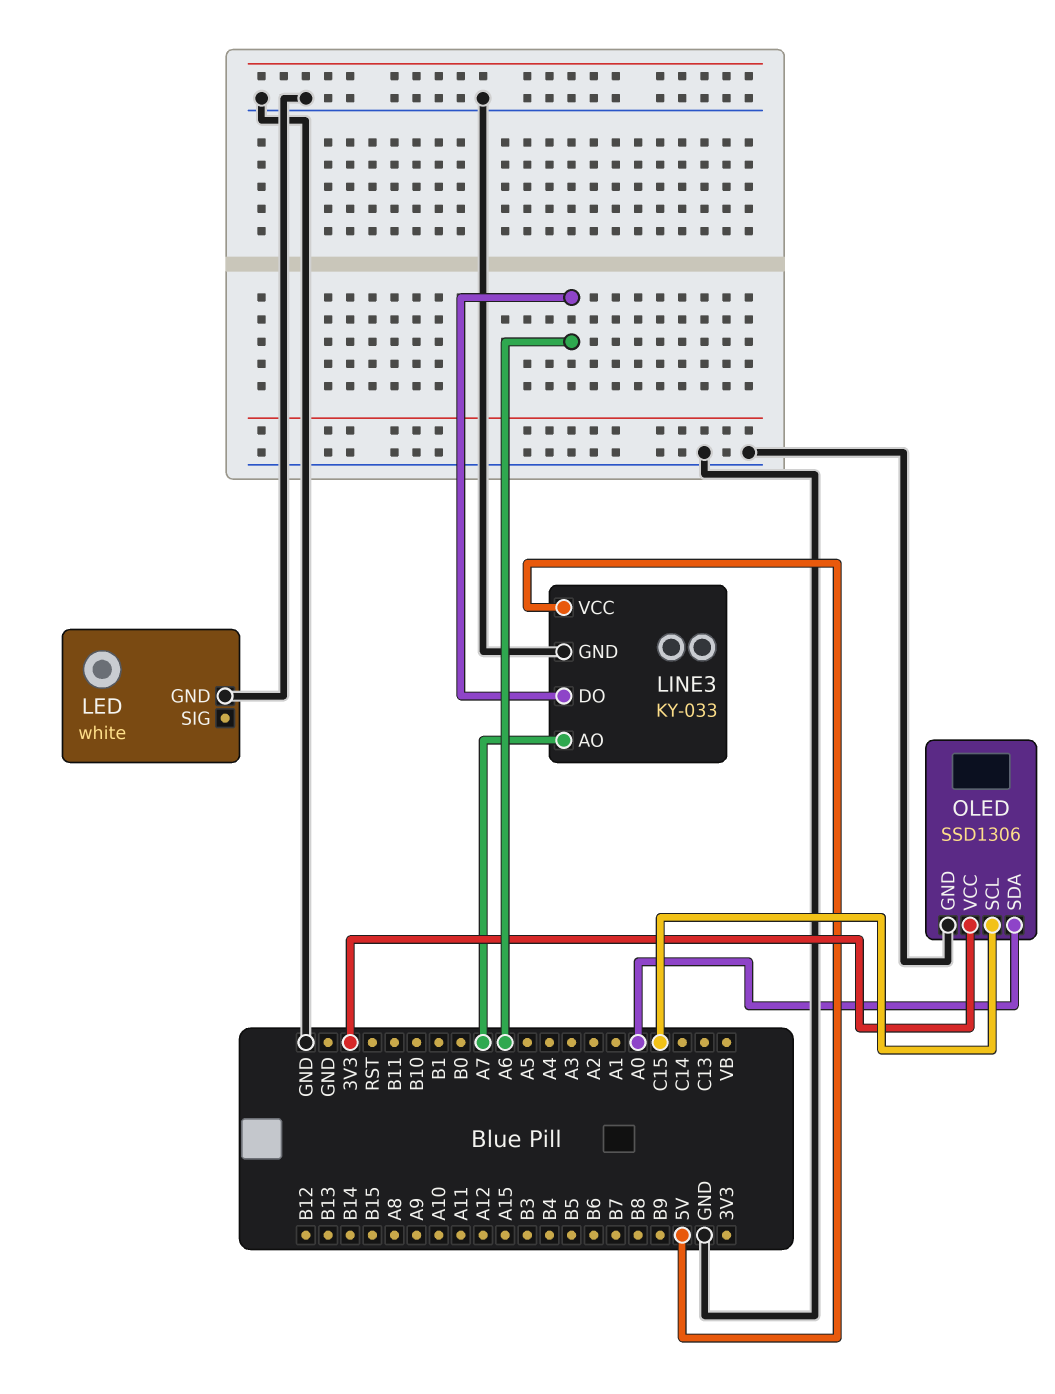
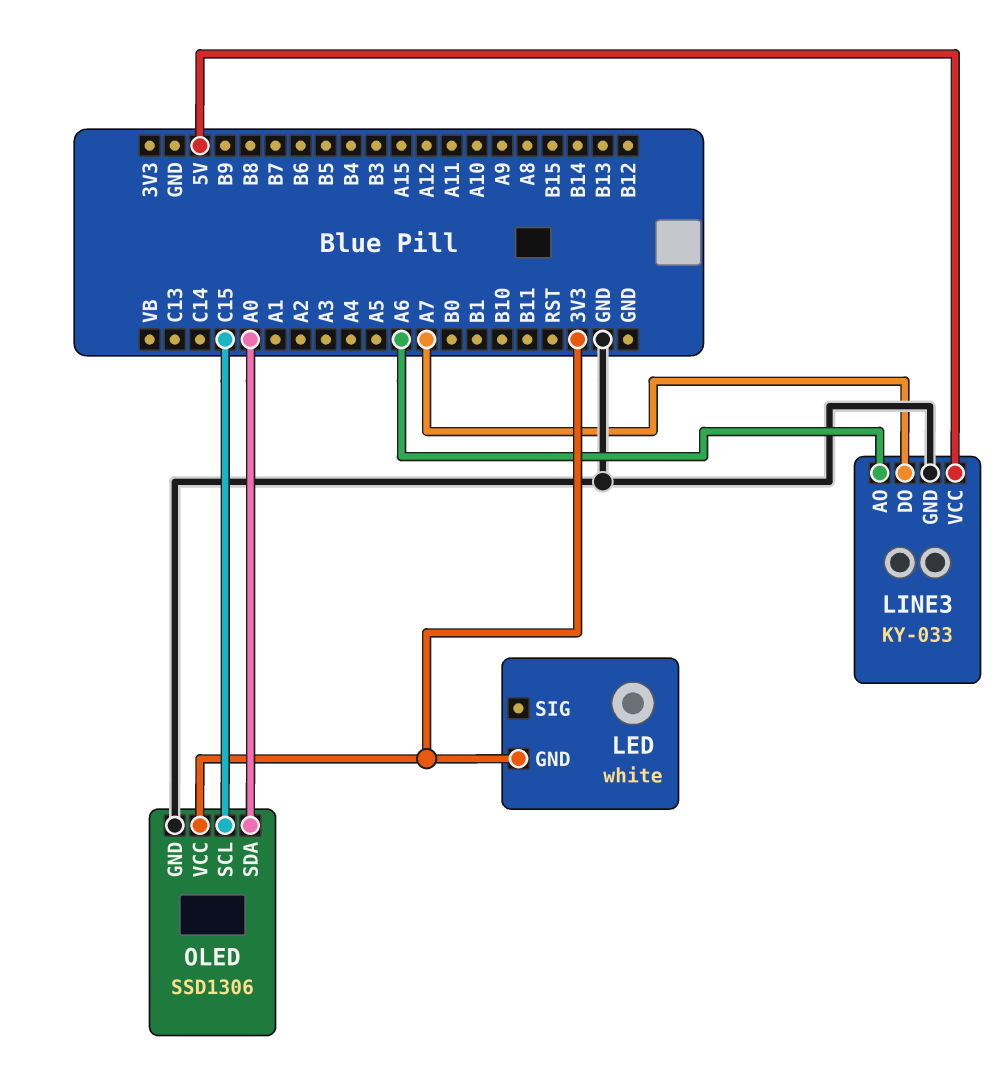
LED pin GND: GND -> 3V3
LINE3 pin AO: A7 -> A6
LINE3 pin DO: A6 -> A7

